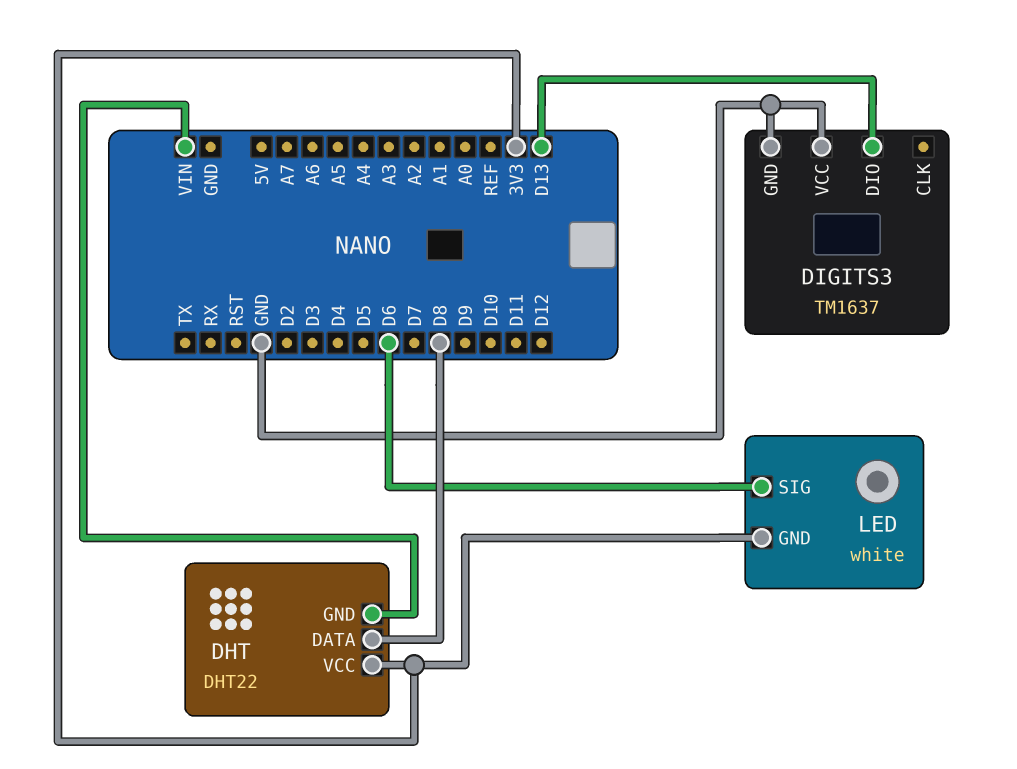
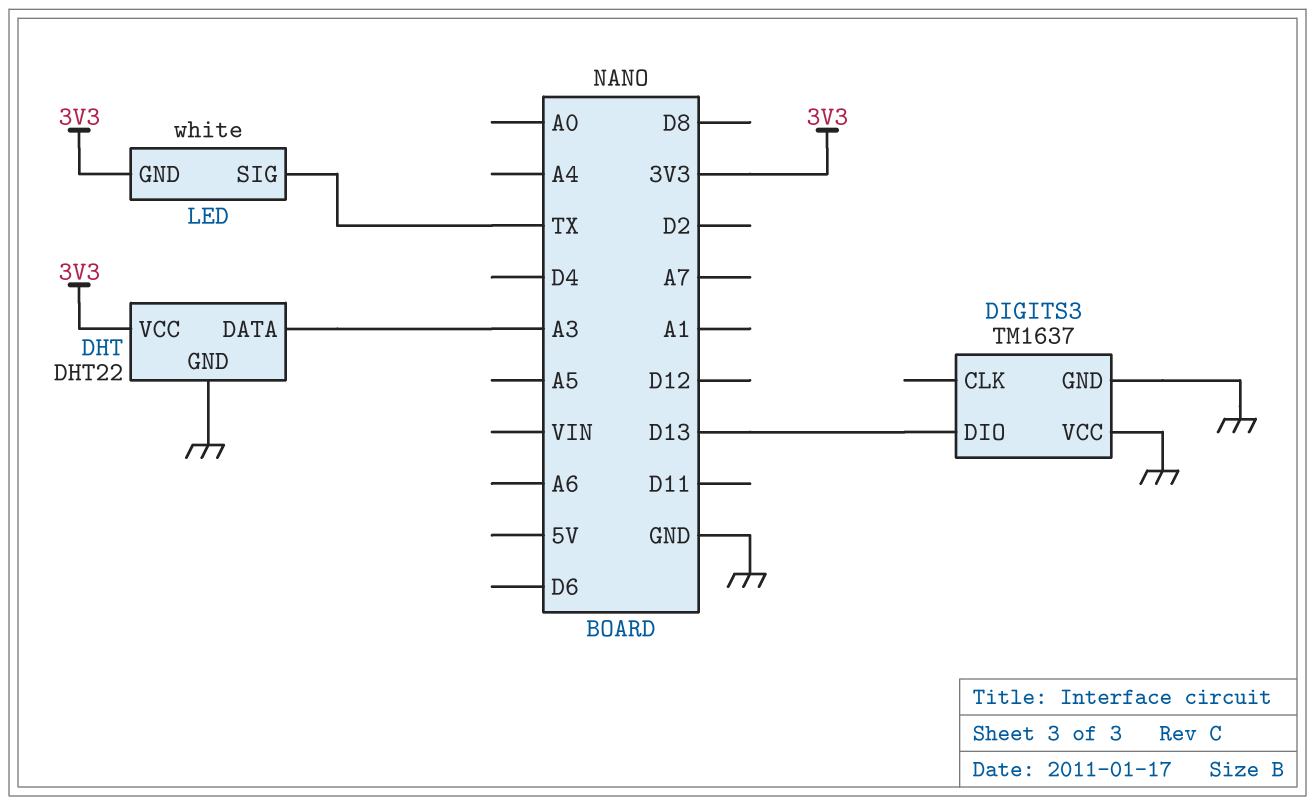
DHT pin DATA: D8 -> A3
DHT pin GND: VIN -> GND
LED pin SIG: D6 -> TX

